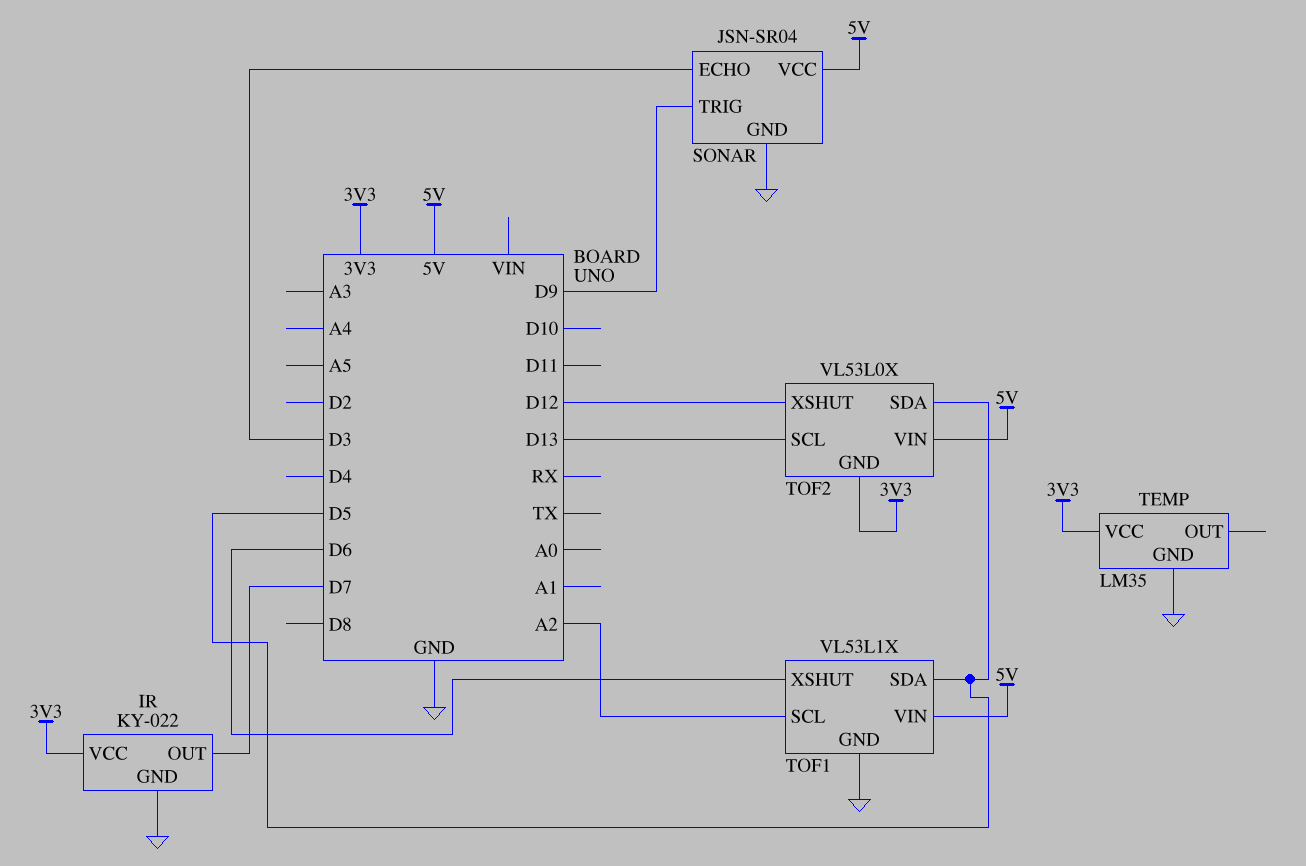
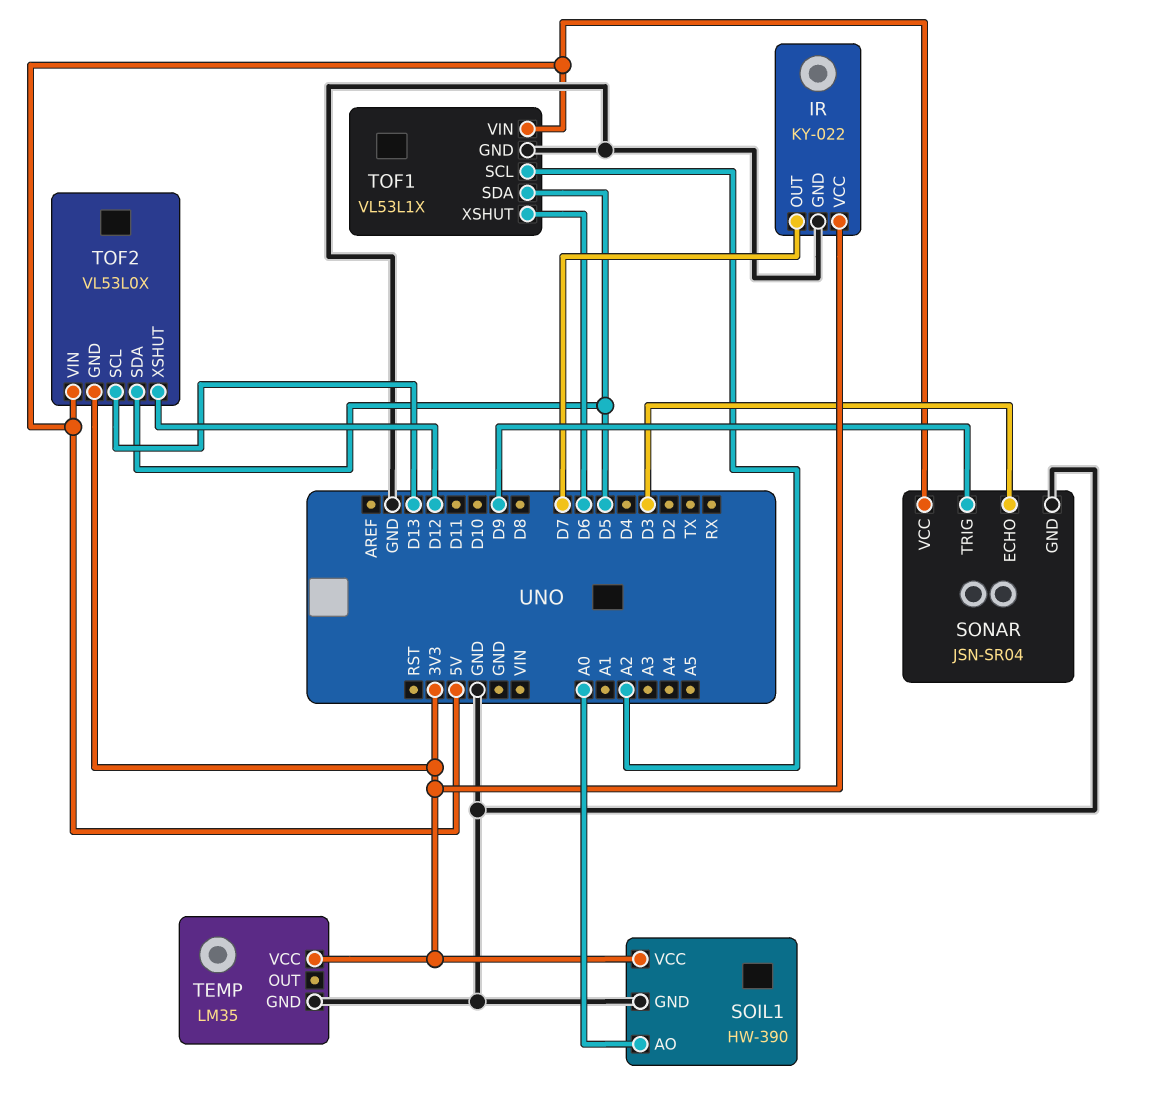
SOIL1: none -> HW-390
SOIL1 pin AO: none -> A0
SOIL1 pin GND: none -> GND
SOIL1 pin VCC: none -> 3V3

